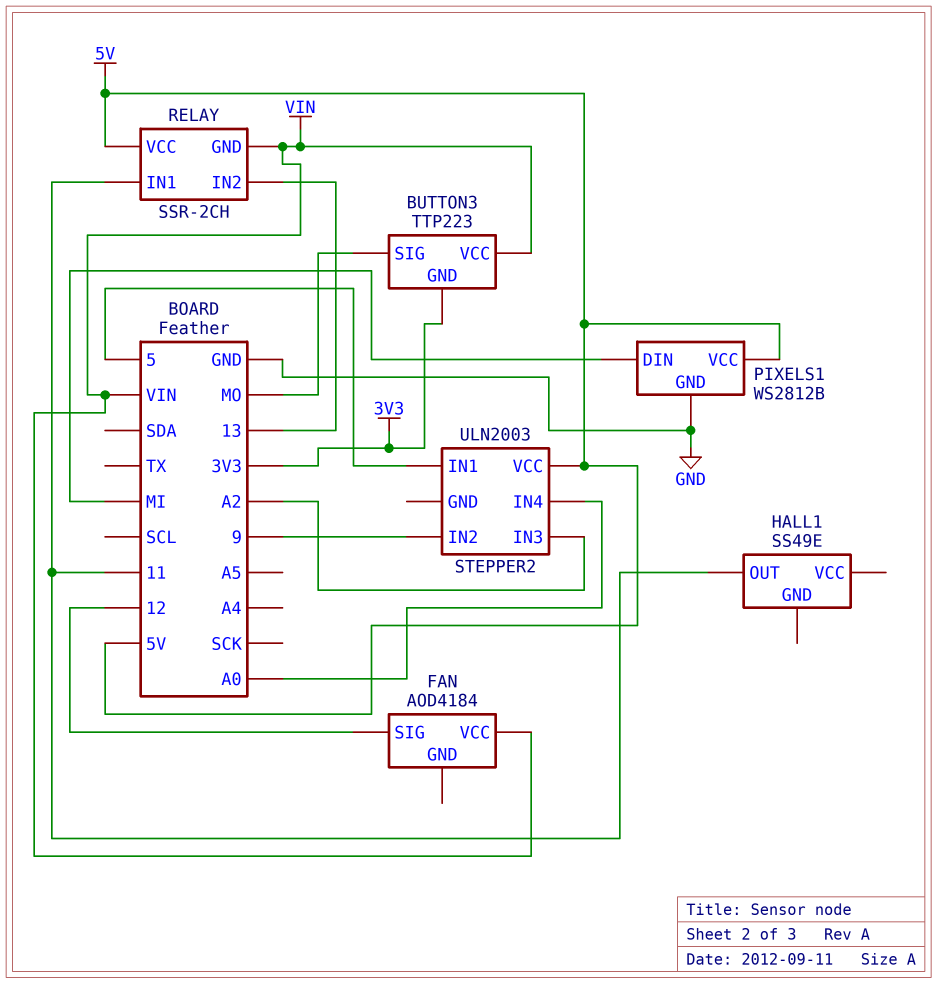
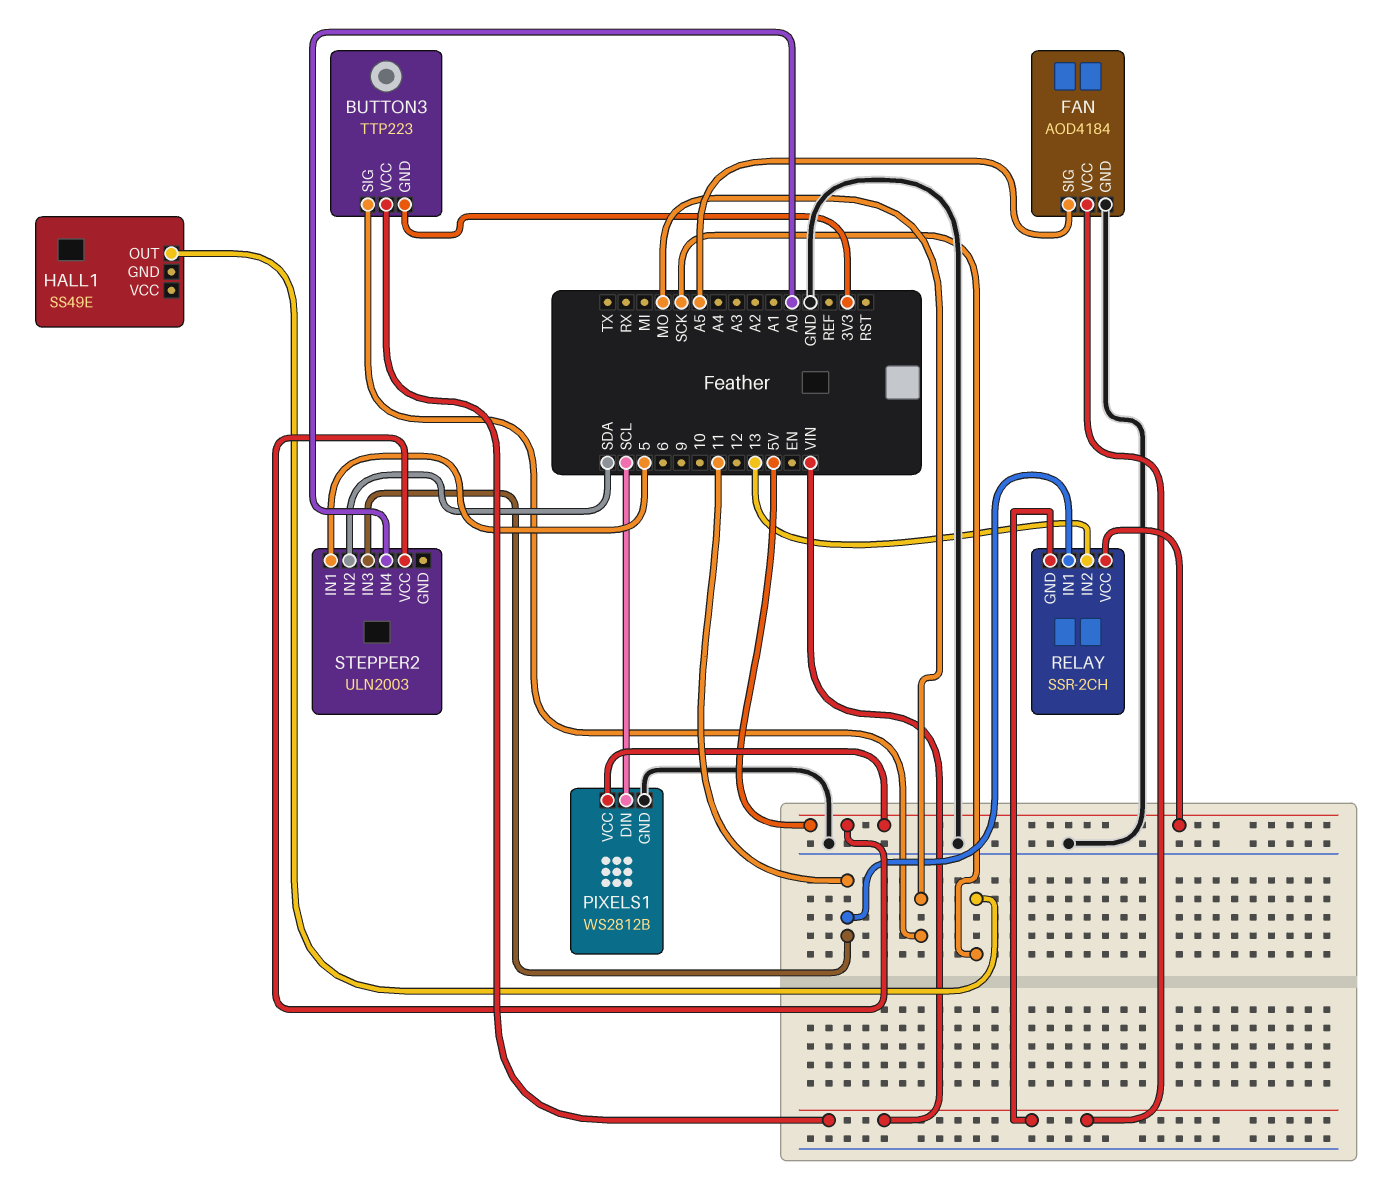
FAN pin GND: none -> GND
FAN pin SIG: 12 -> A5
HALL1 pin OUT: 11 -> SCK
PIXELS1 pin DIN: MI -> SCL
STEPPER2 pin IN2: 9 -> SDA
STEPPER2 pin IN3: A2 -> 11

